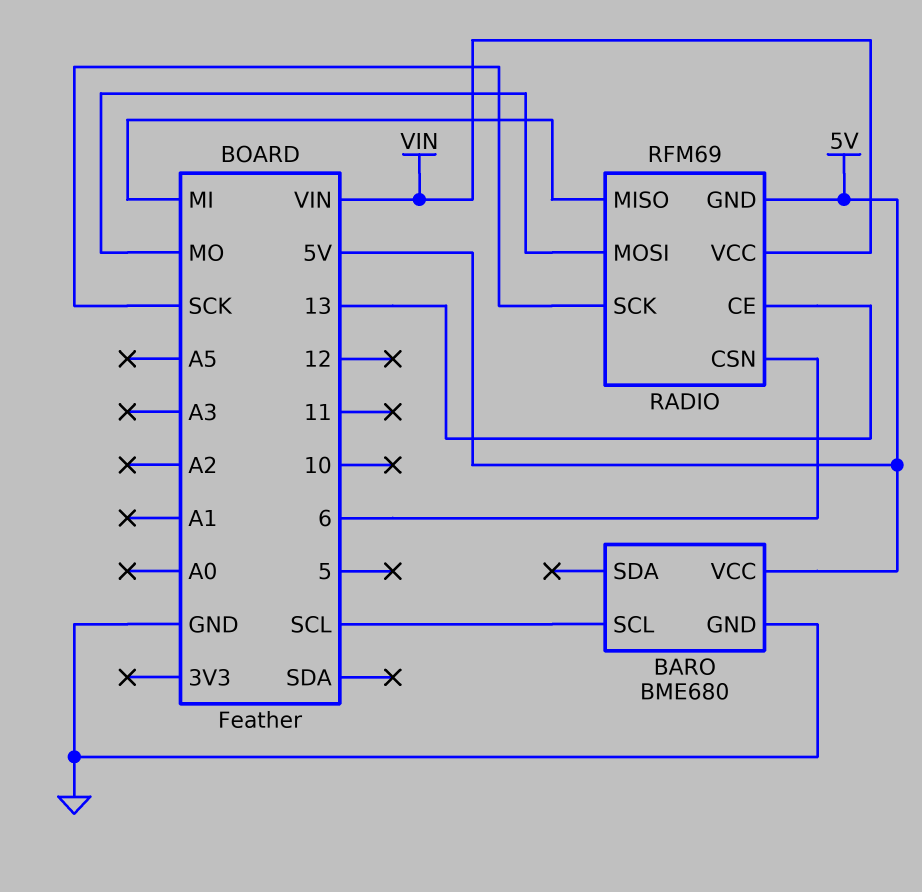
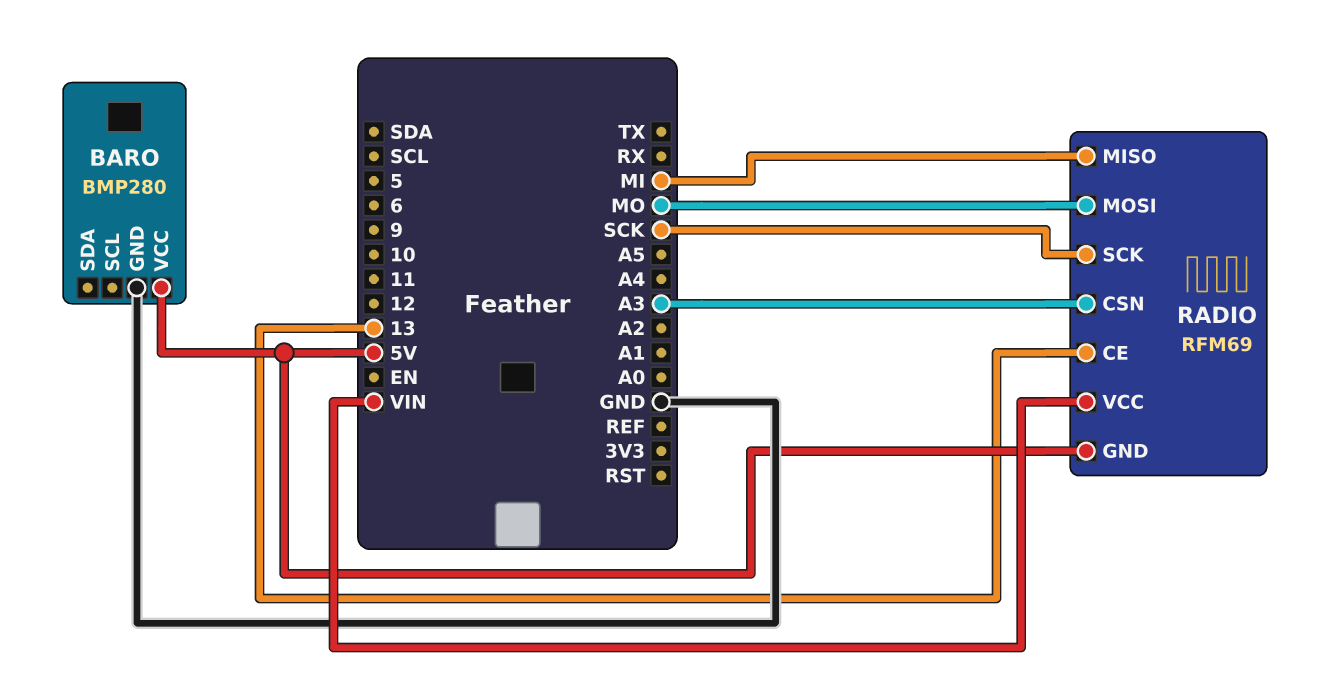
BARO: BME680 -> BMP280
BARO pin SCL: SCL -> none
RADIO pin CSN: 6 -> A3

